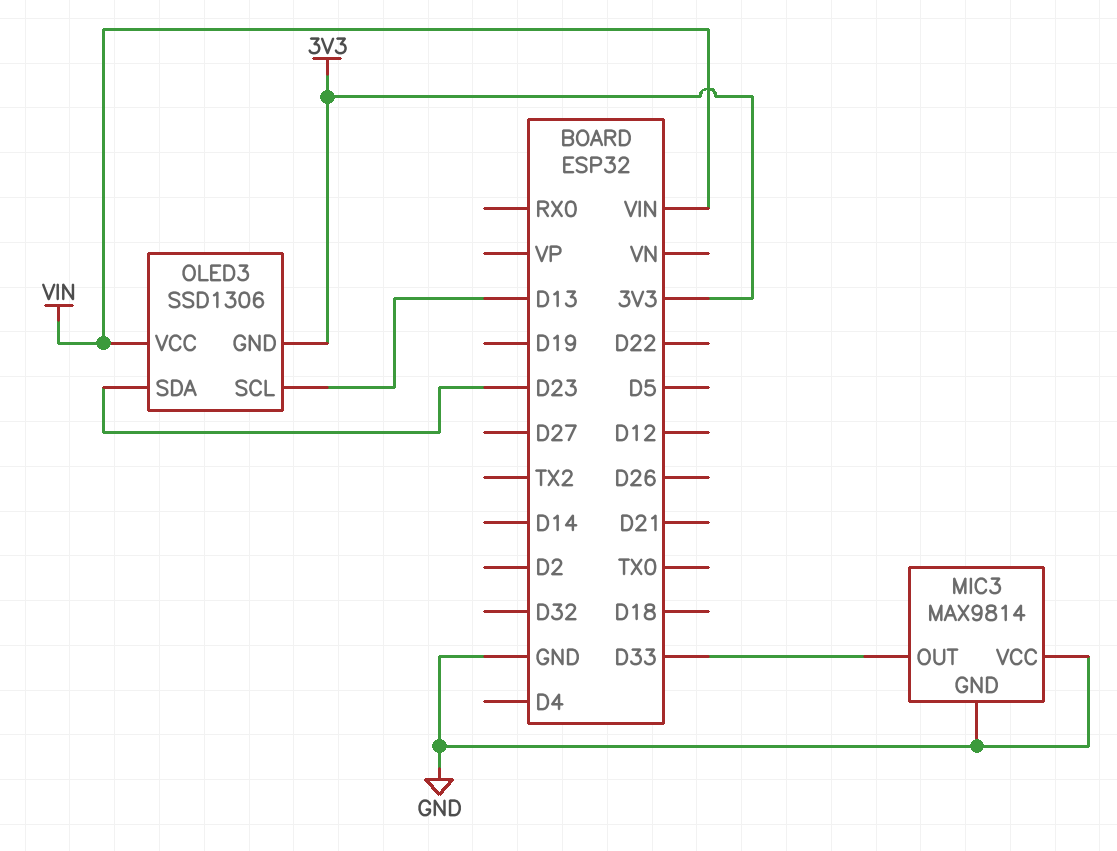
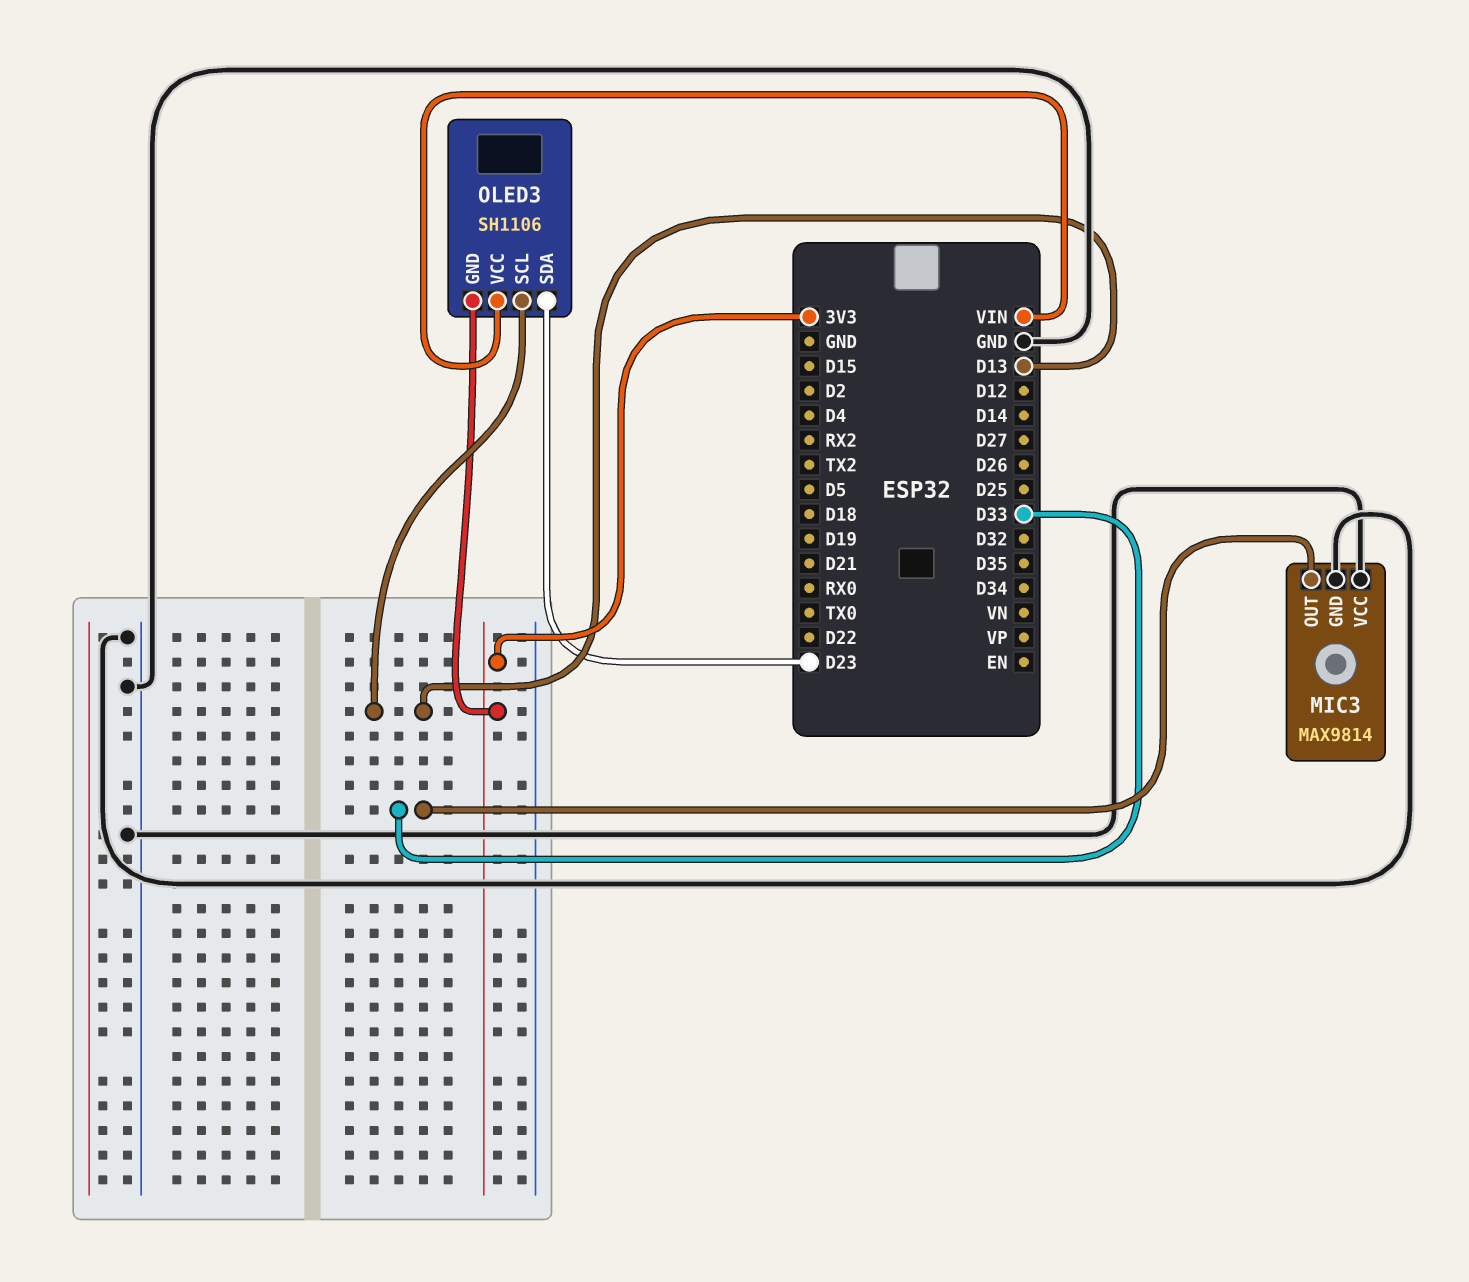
OLED3: SSD1306 -> SH1106

